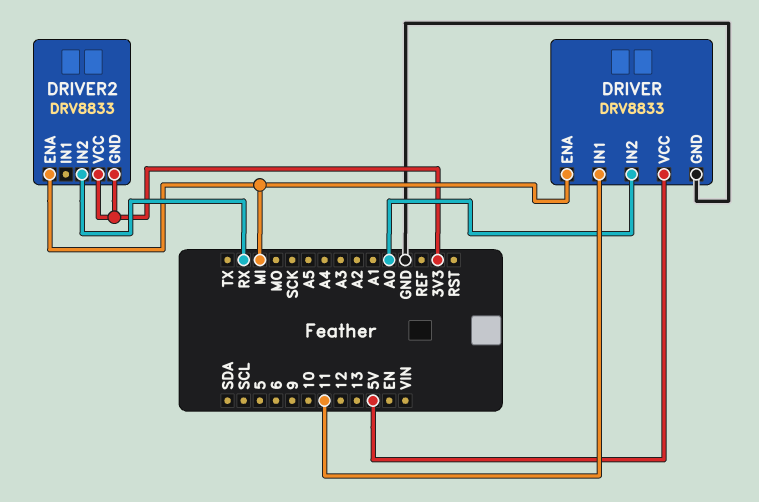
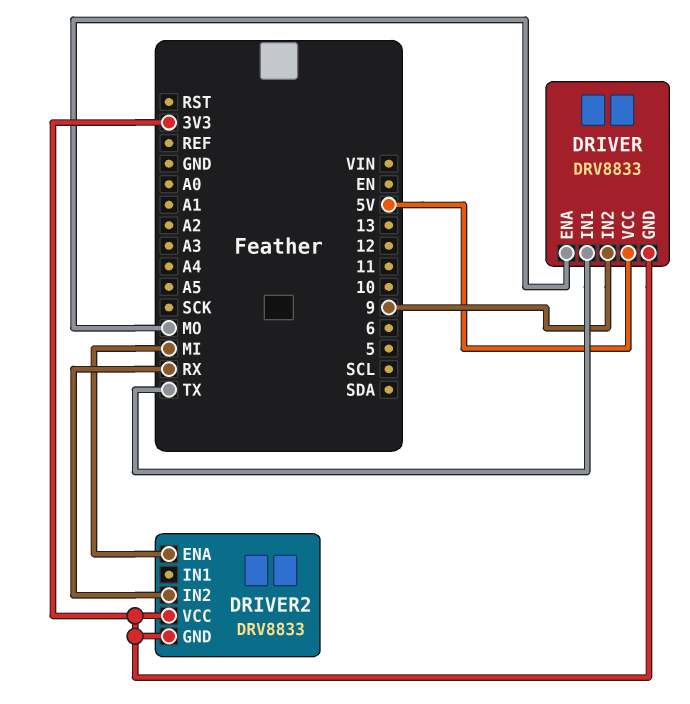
DRIVER pin ENA: MI -> MO
DRIVER pin GND: GND -> 3V3
DRIVER pin IN1: 11 -> TX
DRIVER pin IN2: A0 -> 9

